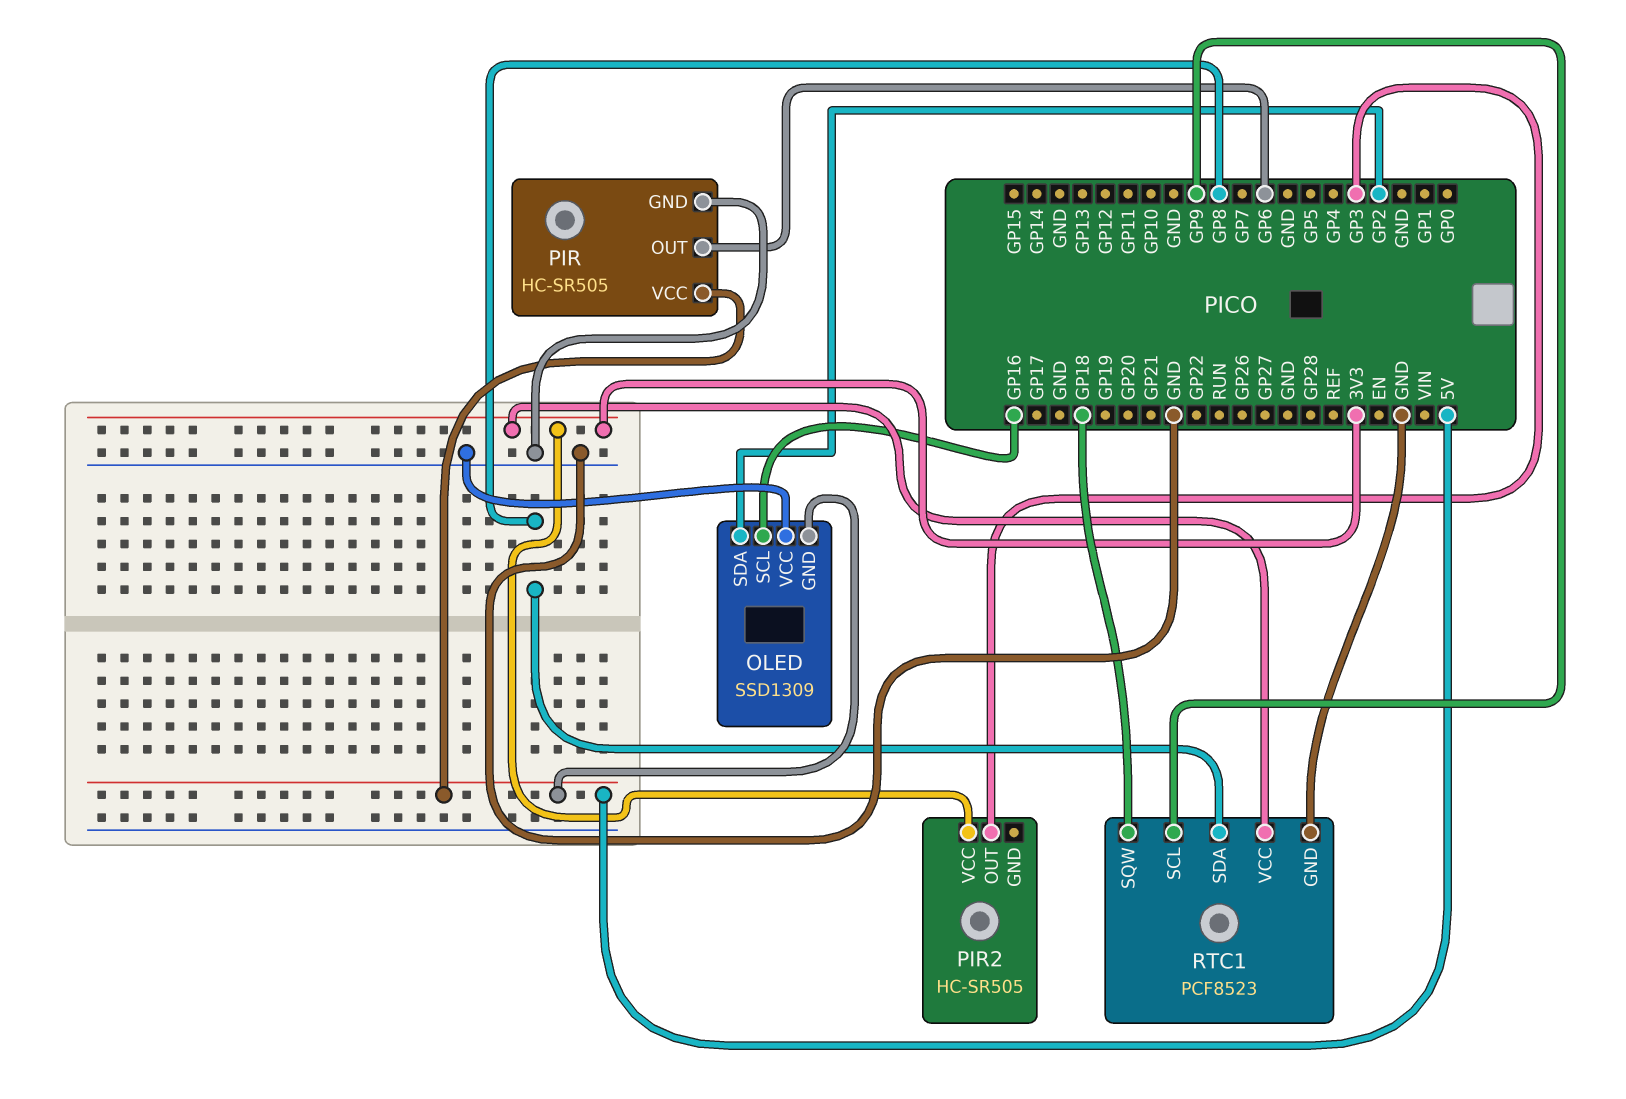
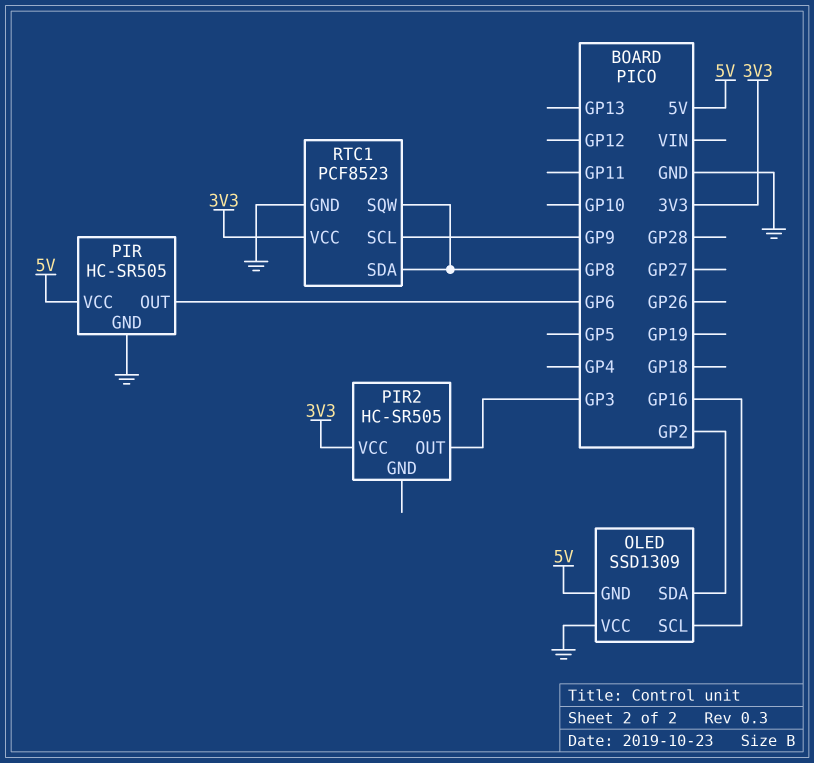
RTC1 pin SQW: GP18 -> GP8

